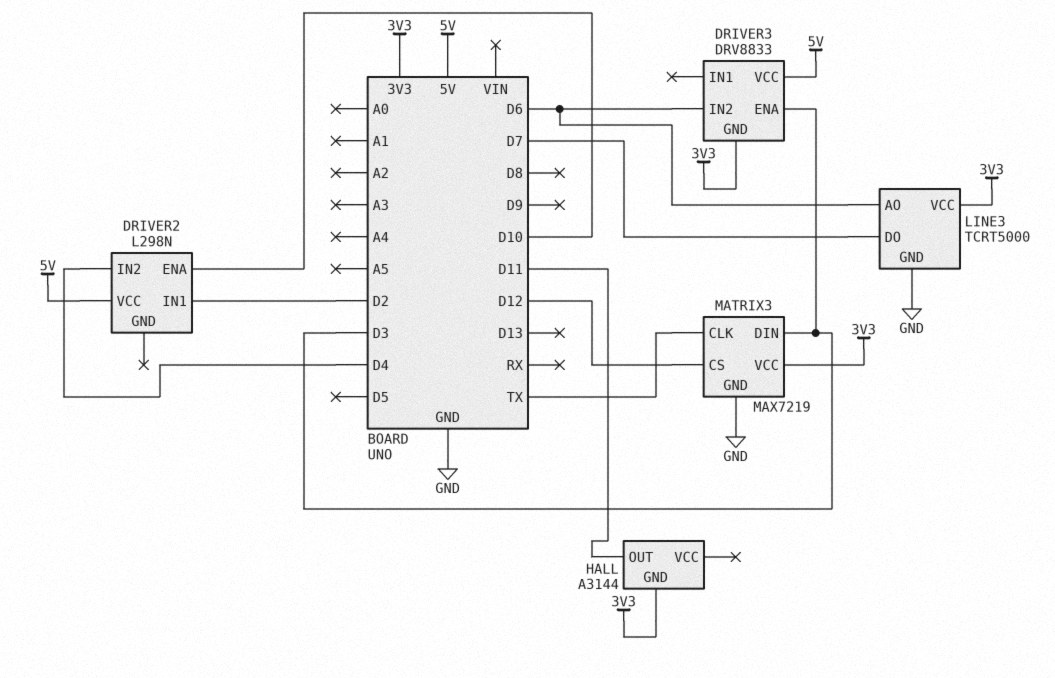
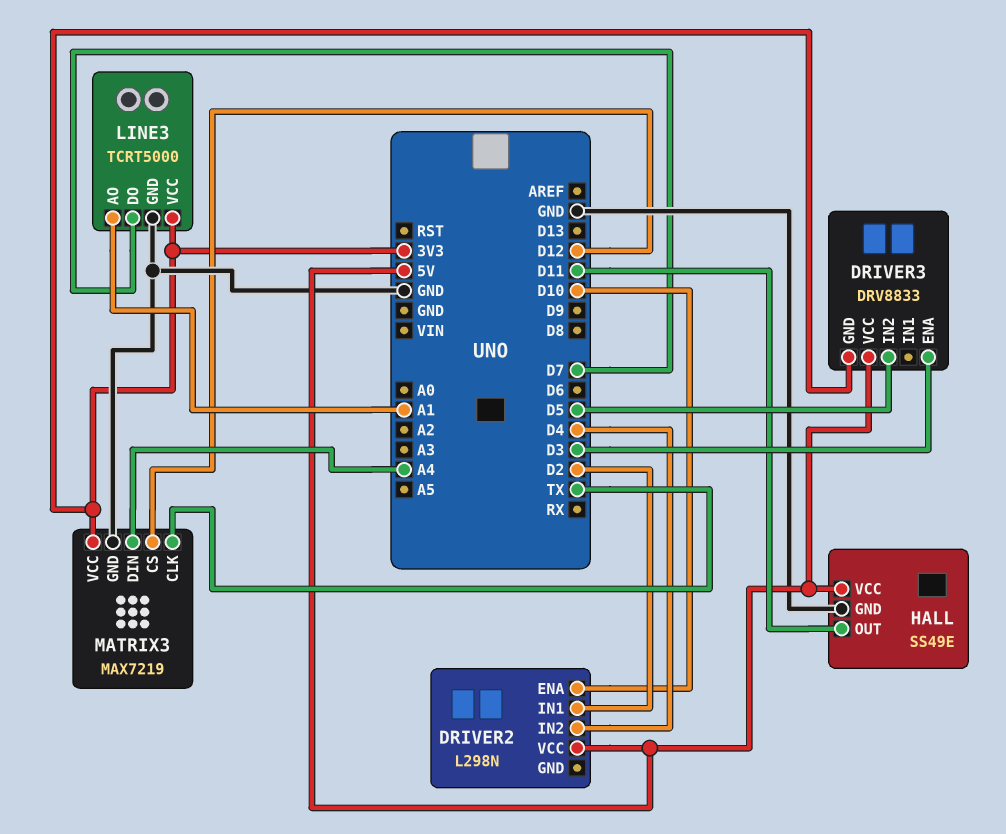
DRIVER3 pin IN2: D6 -> D5
HALL: A3144 -> SS49E
HALL pin GND: 3V3 -> GND
HALL pin VCC: none -> 5V
LINE3 pin AO: D6 -> A1
MATRIX3 pin DIN: D3 -> A4

